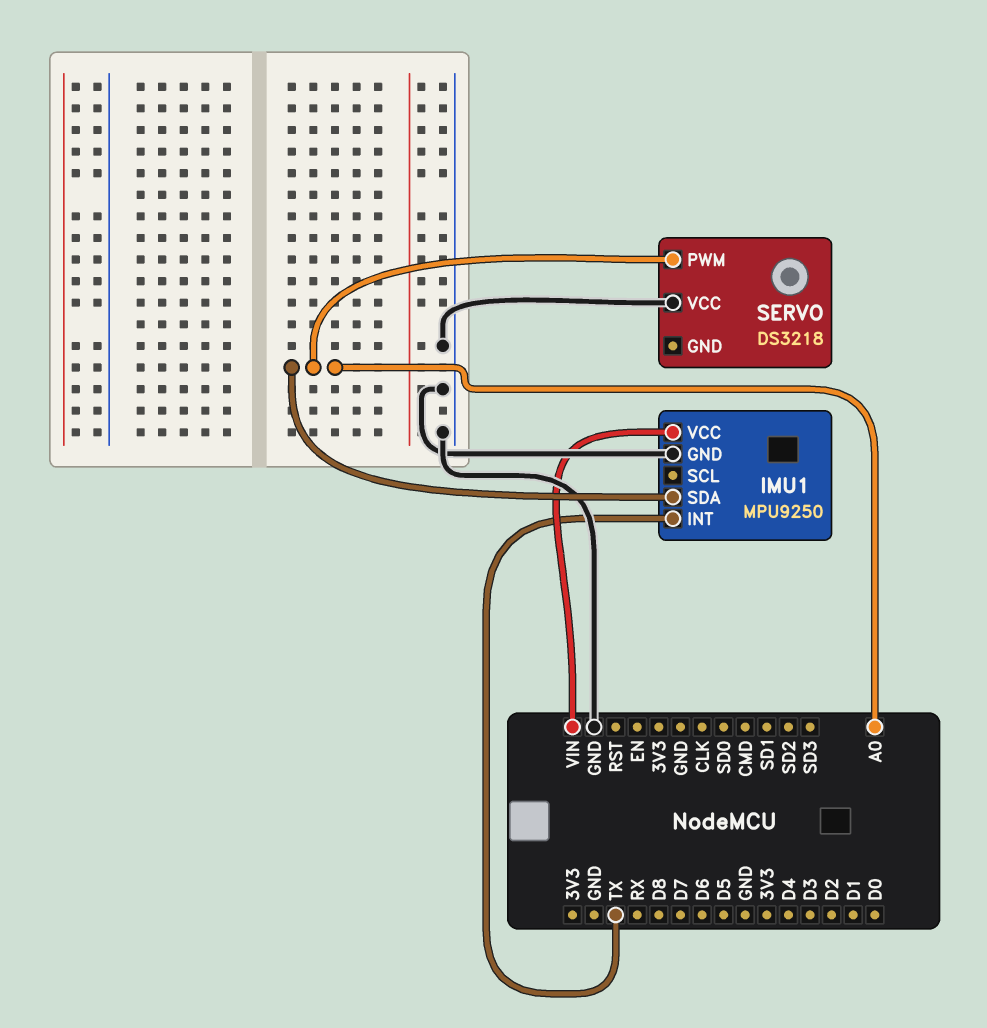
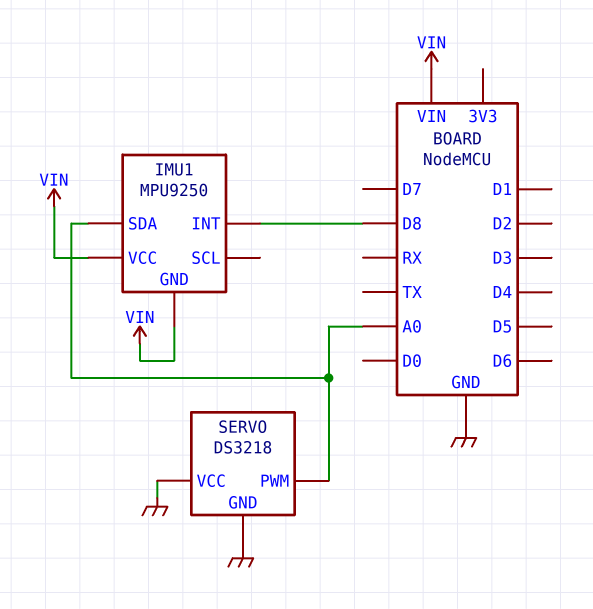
IMU1 pin GND: GND -> VIN
IMU1 pin INT: TX -> D8
SERVO pin GND: none -> GND

